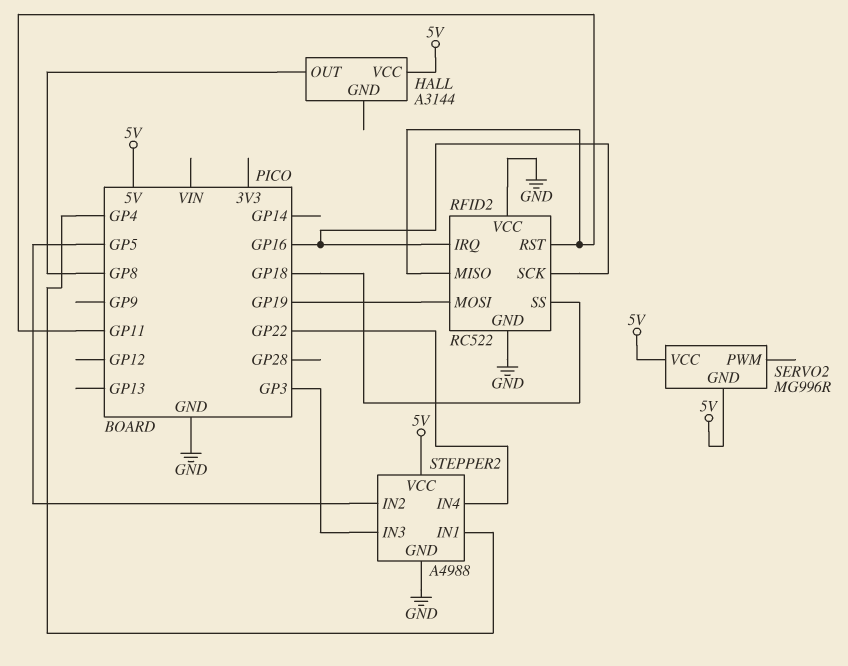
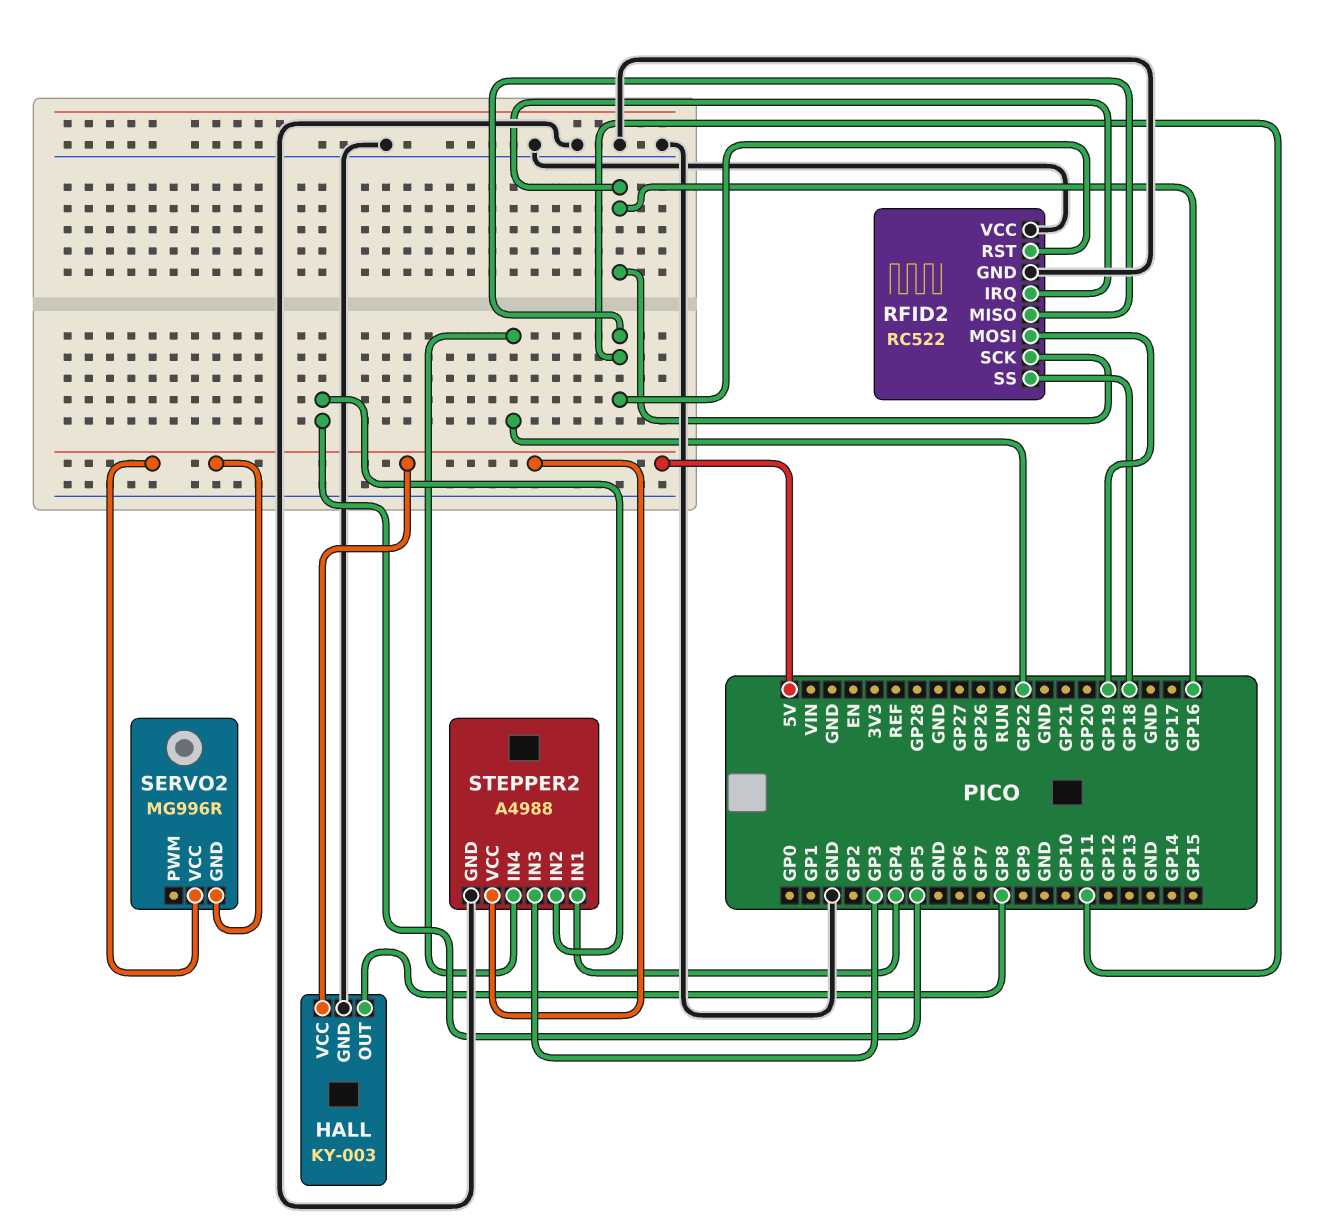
HALL: A3144 -> KY-003
HALL pin GND: none -> GND

